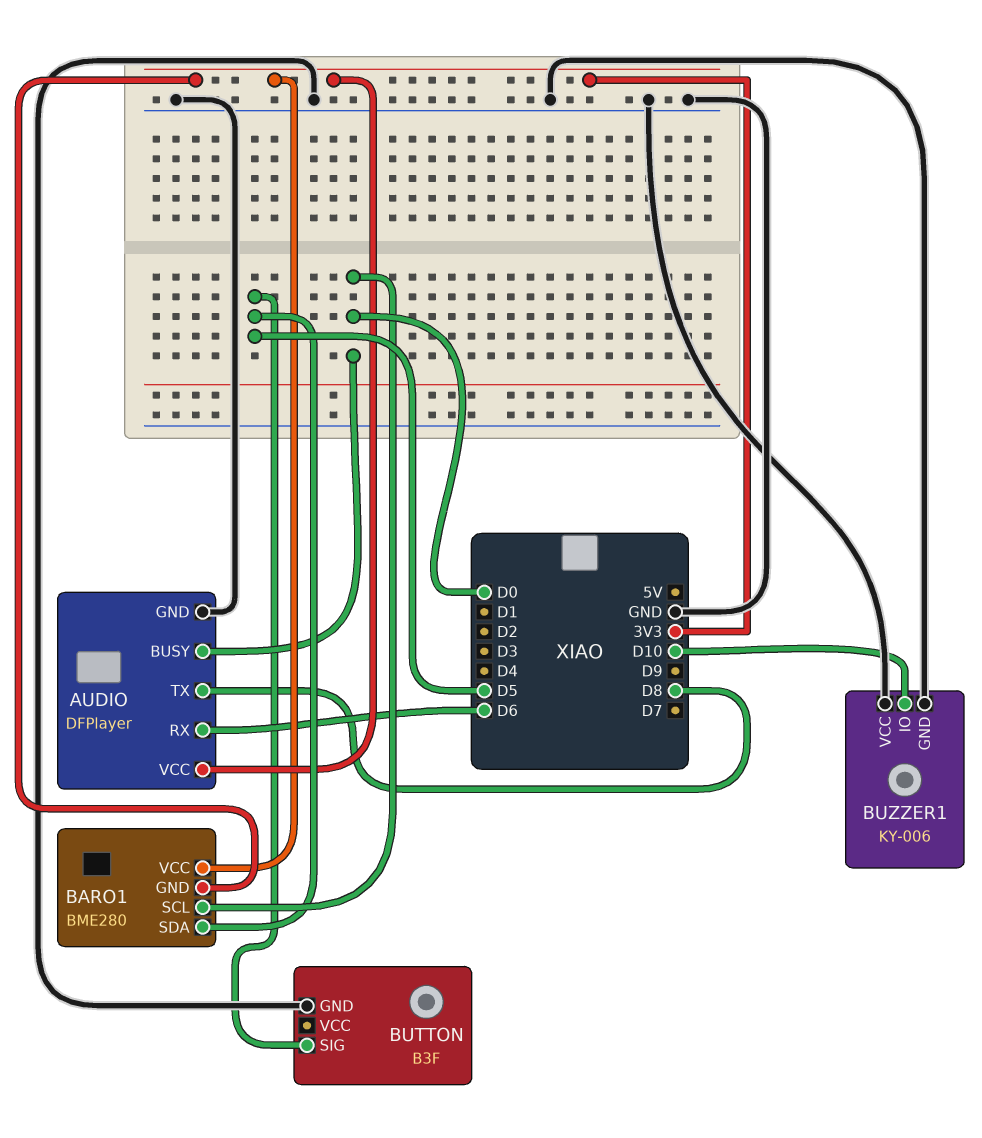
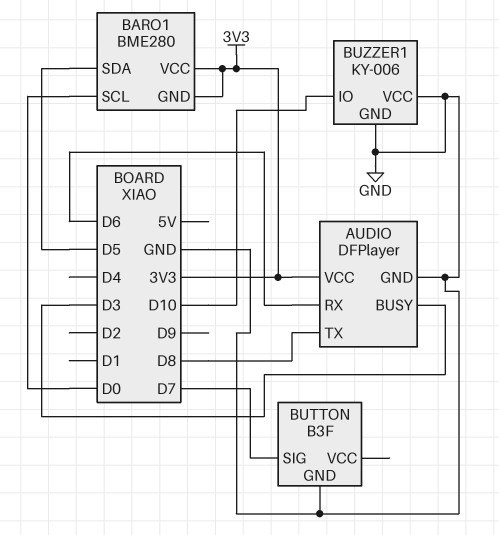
AUDIO pin BUSY: D0 -> D3
BUTTON pin SIG: D5 -> D7

